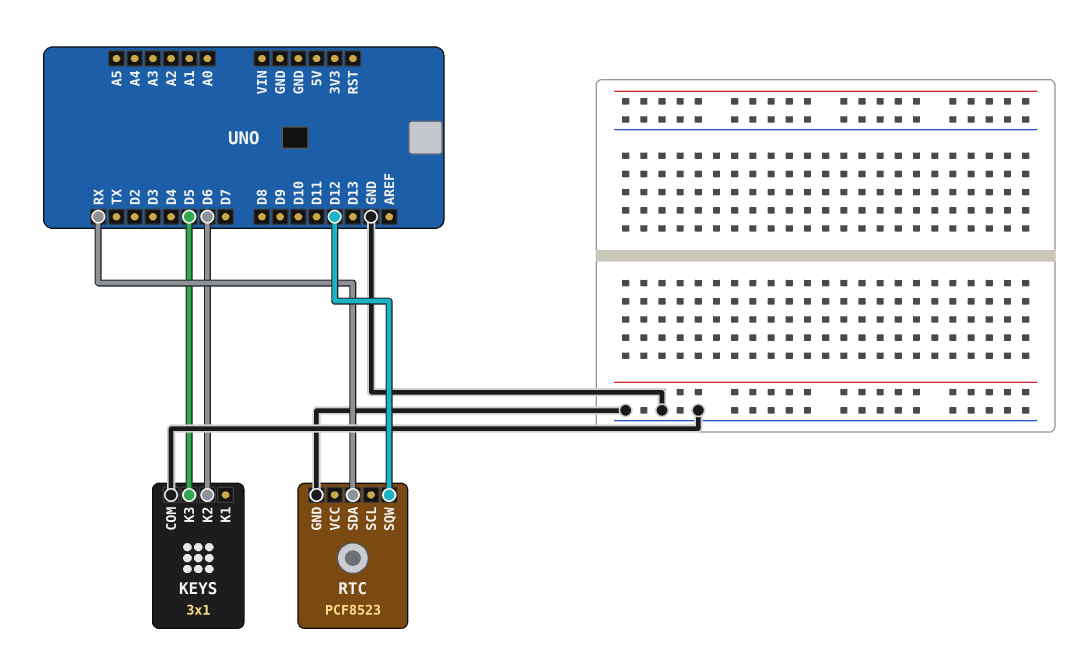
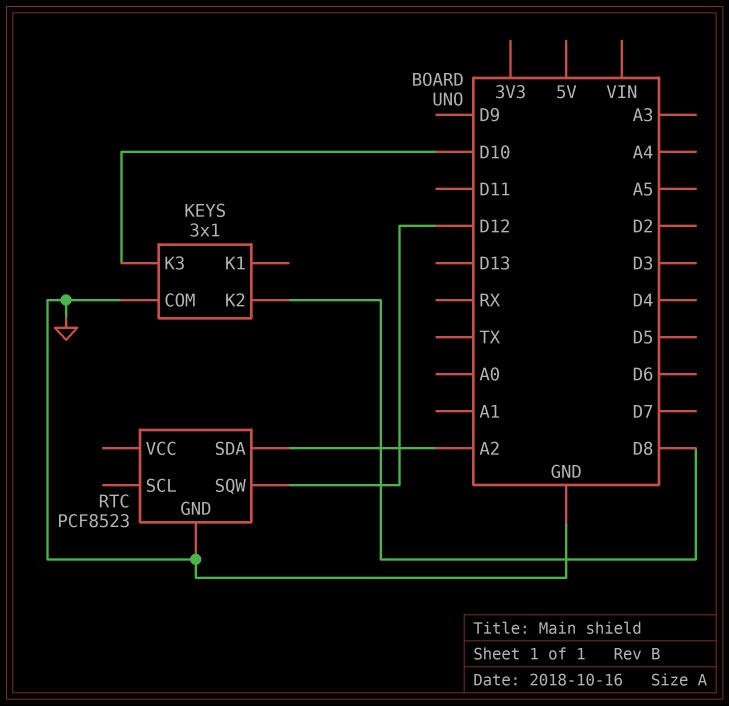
KEYS pin K2: D6 -> D8
KEYS pin K3: D5 -> D10
RTC pin SDA: RX -> A2

